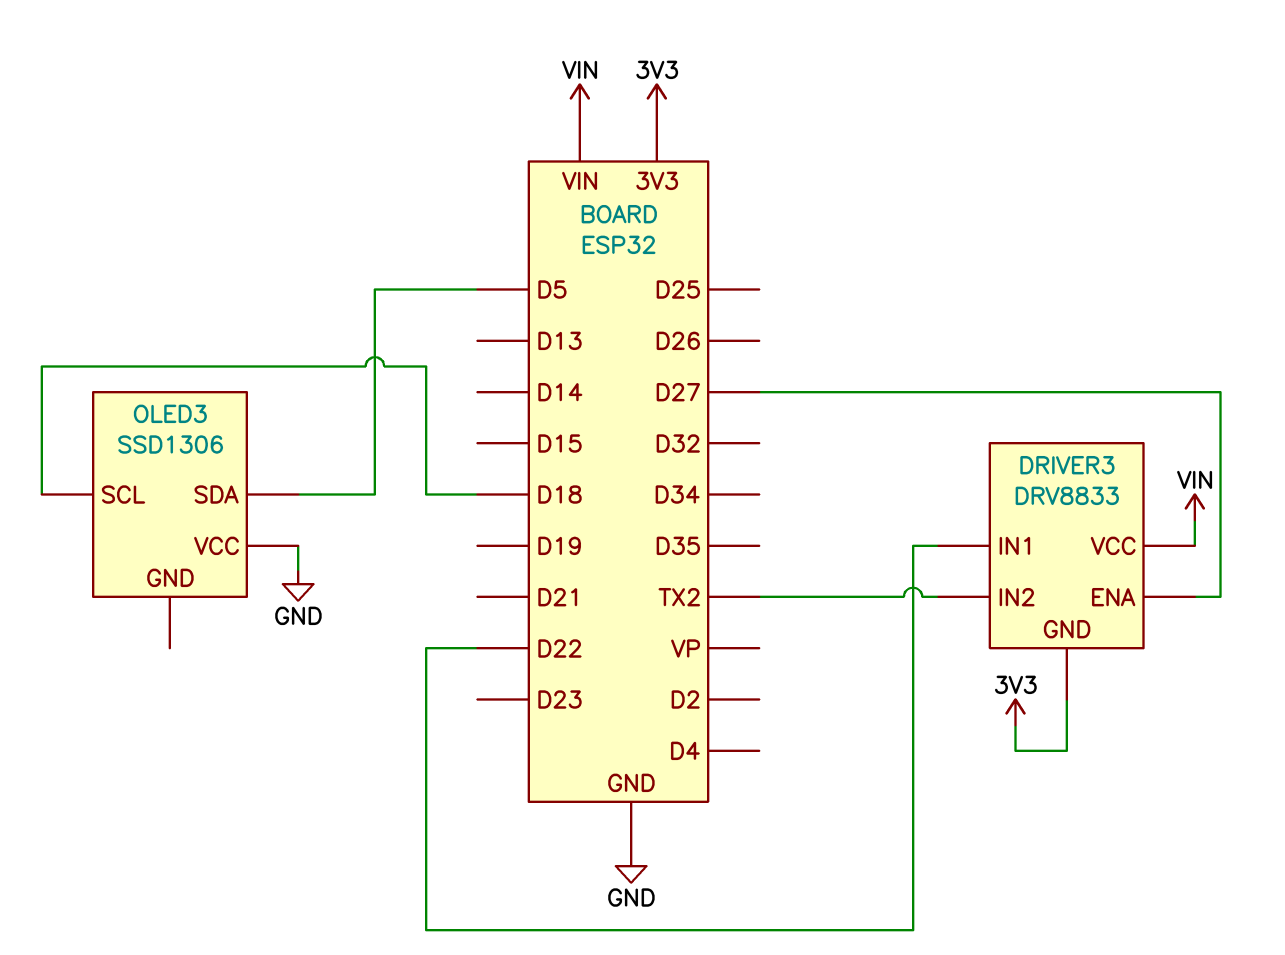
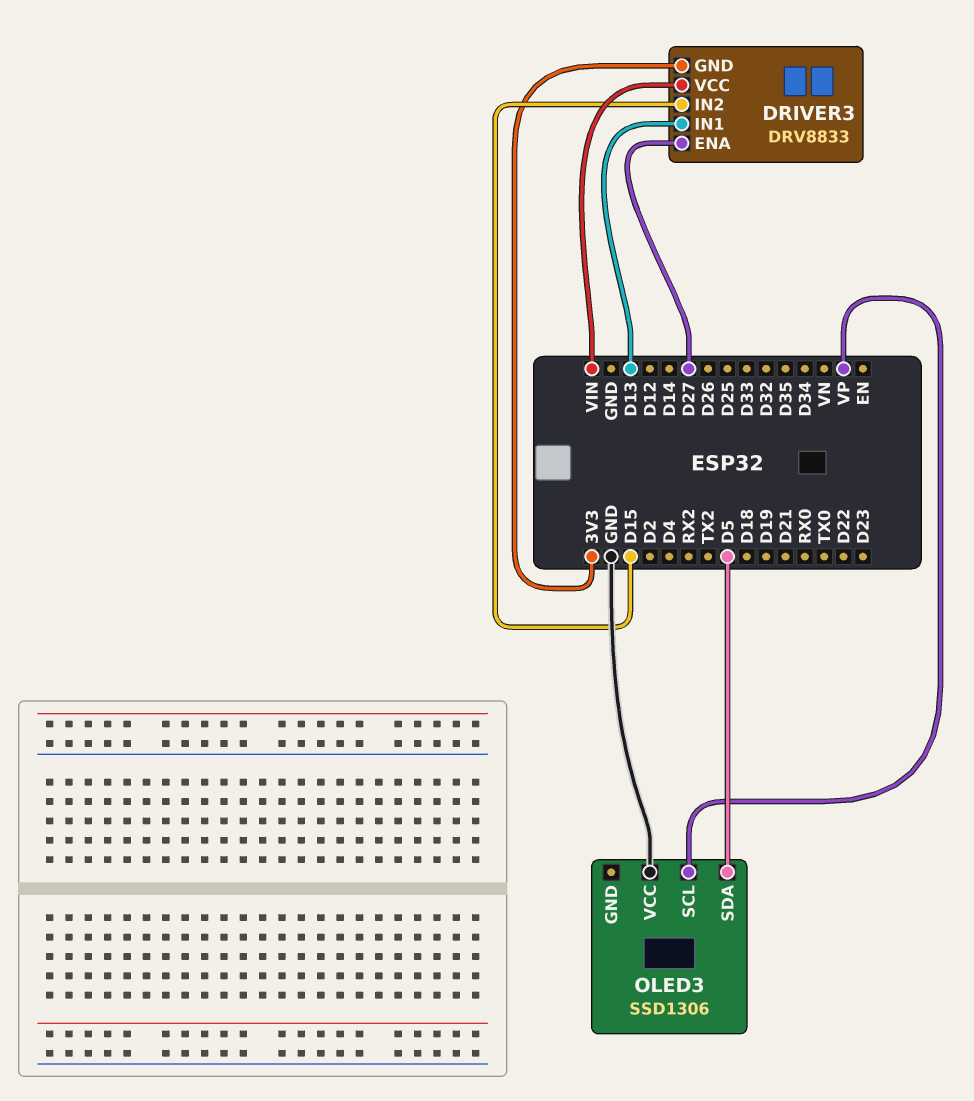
DRIVER3 pin IN1: D22 -> D13
DRIVER3 pin IN2: TX2 -> D15
OLED3 pin SCL: D18 -> VP

